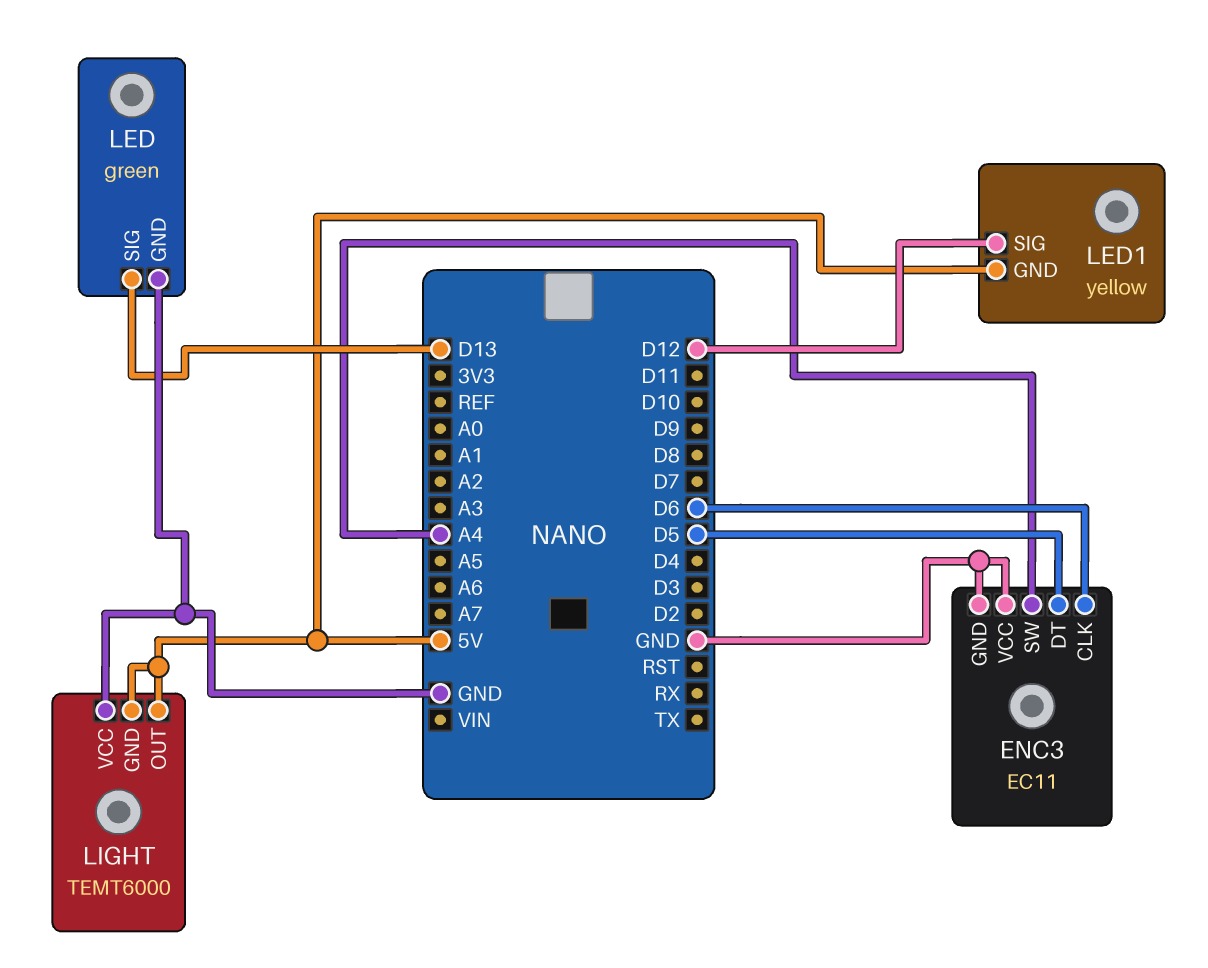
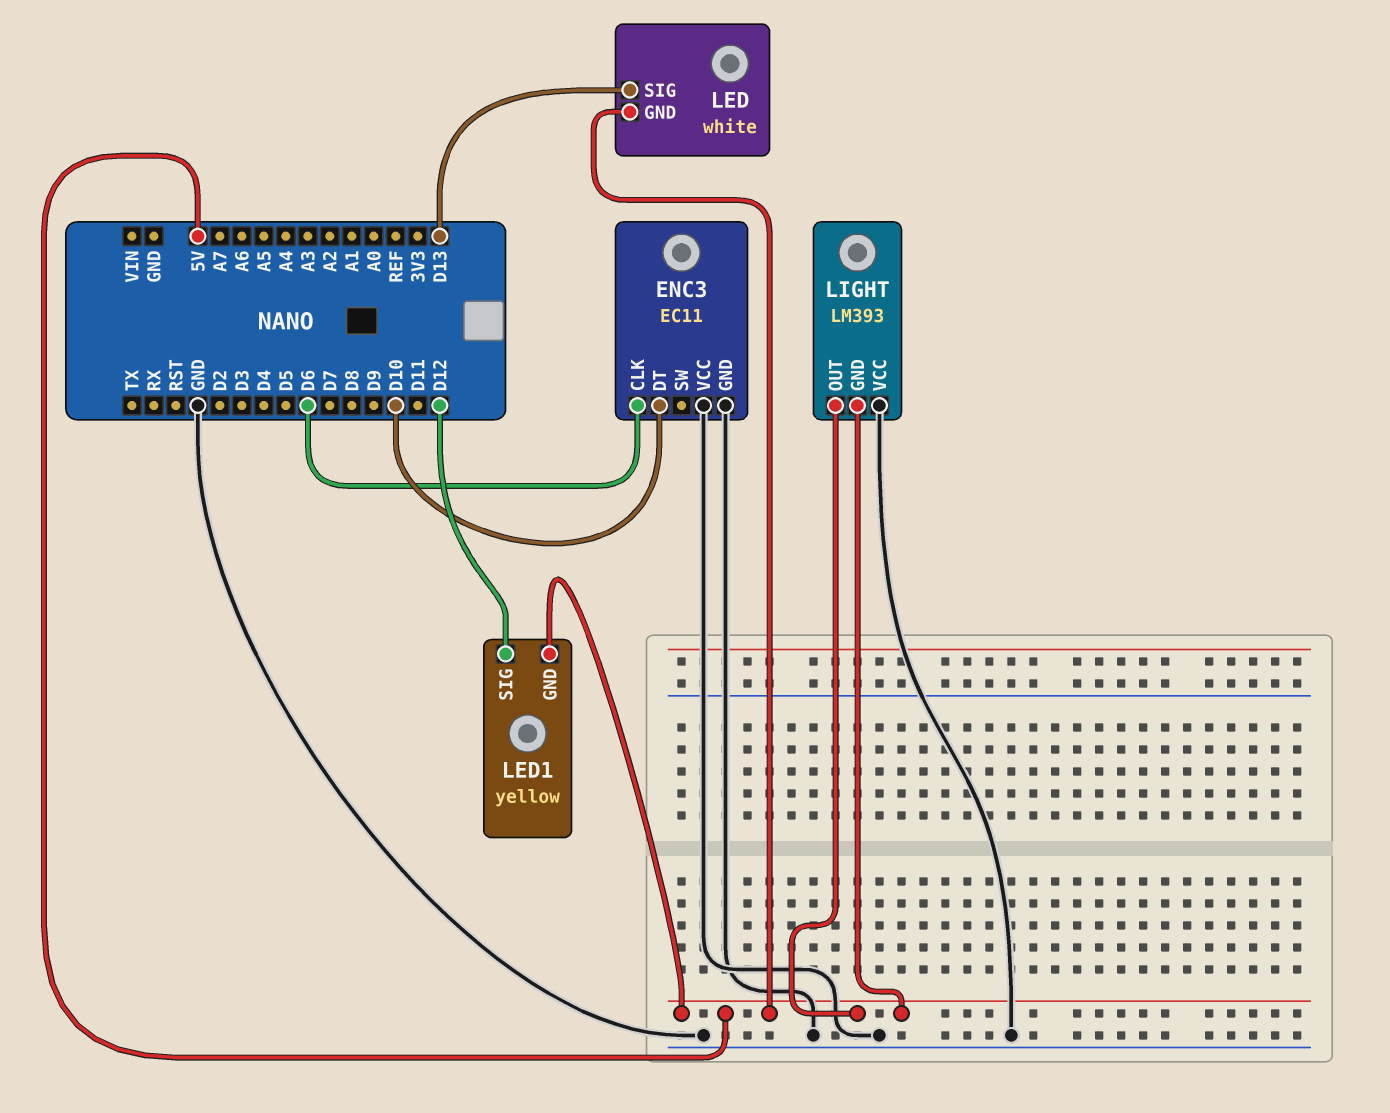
ENC3 pin DT: D5 -> D10
ENC3 pin SW: A4 -> none
LED: green -> white
LED pin GND: GND -> 5V
LIGHT: TEMT6000 -> LM393

